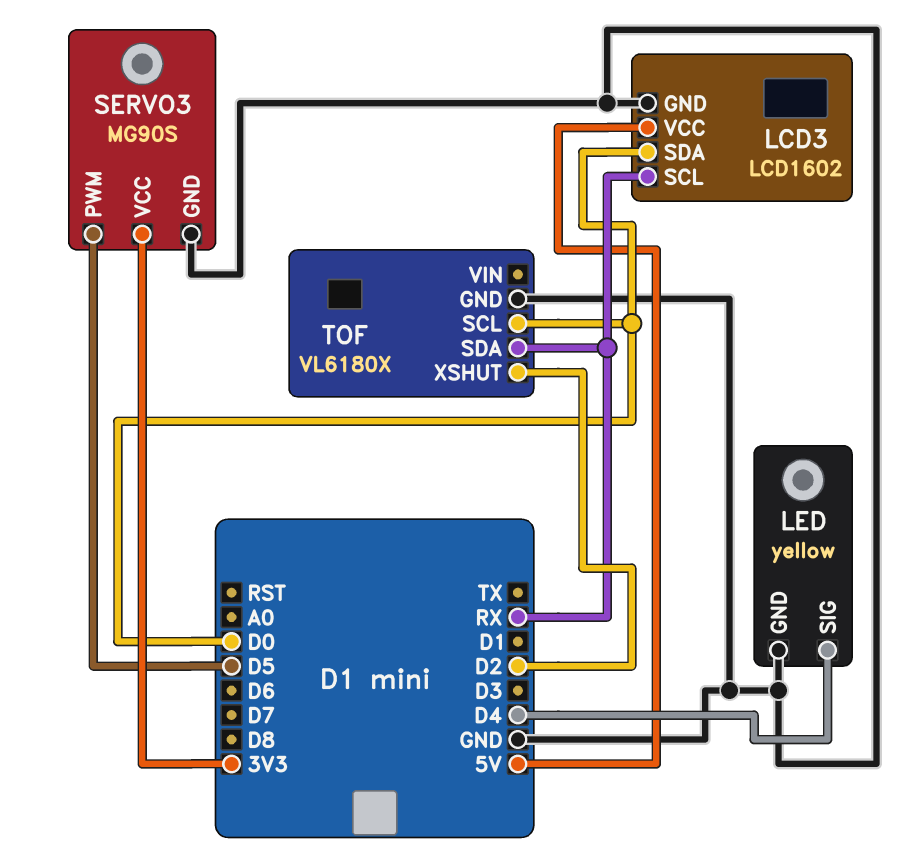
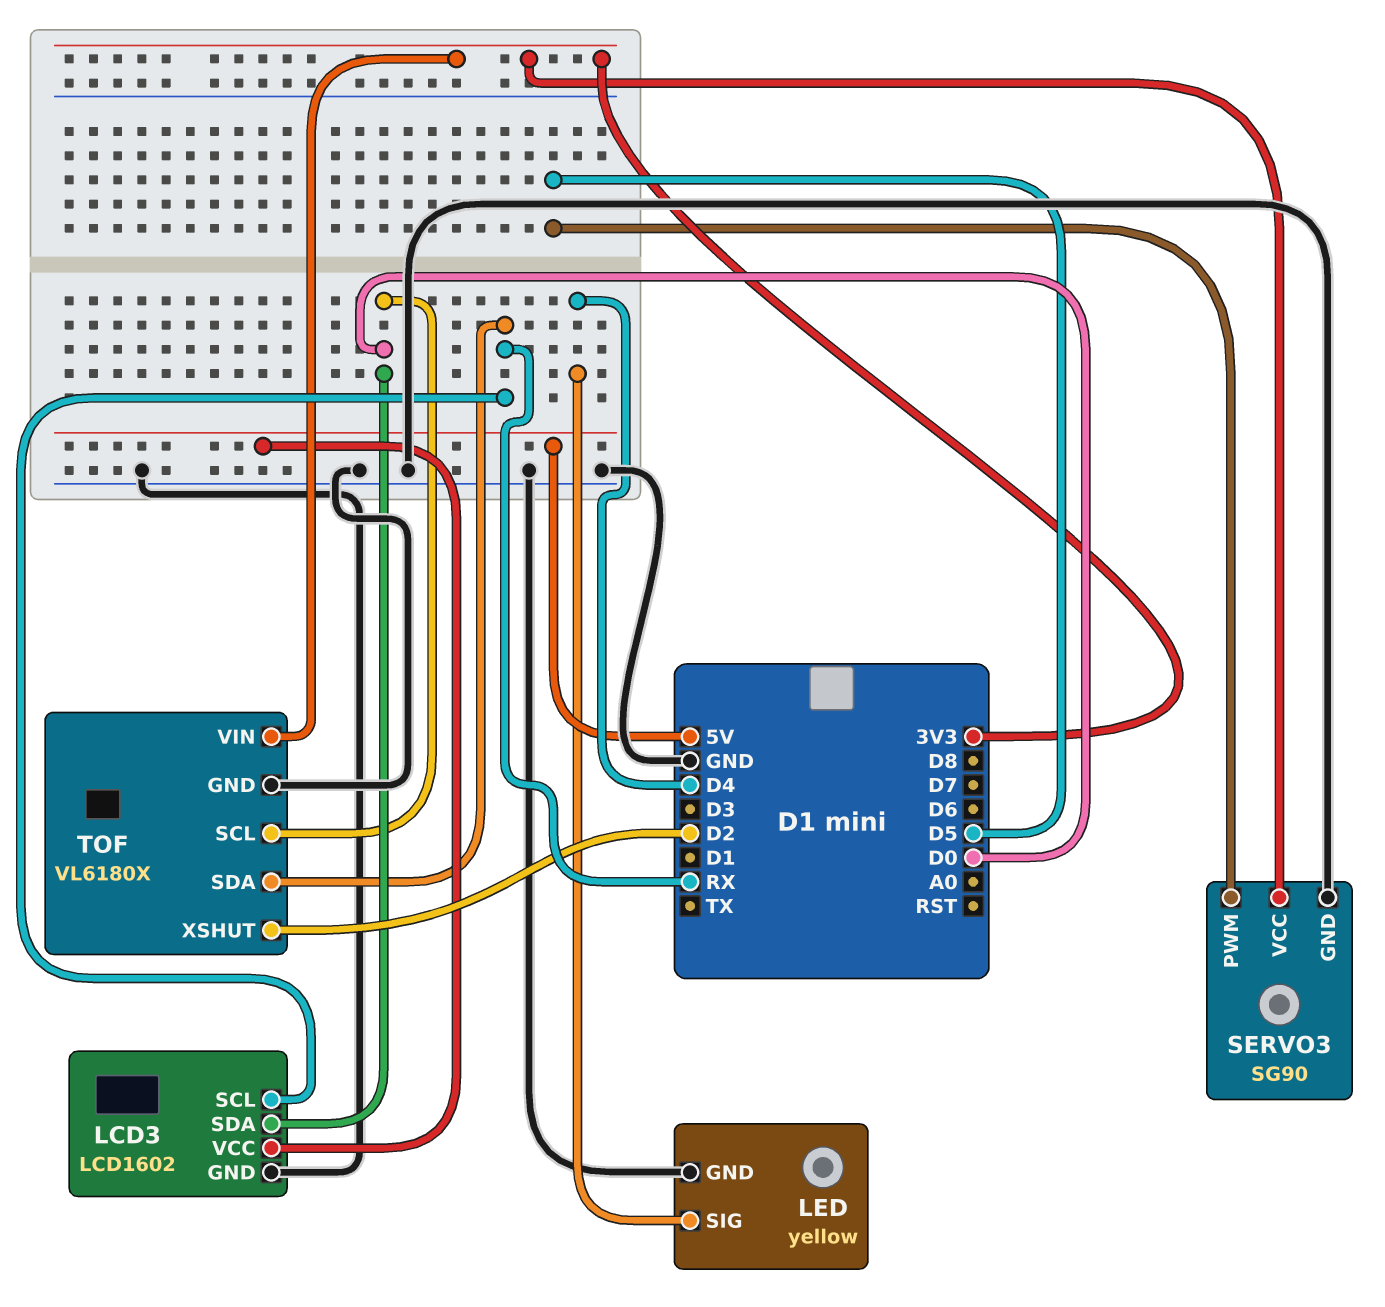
SERVO3: MG90S -> SG90
TOF pin VIN: none -> 3V3

